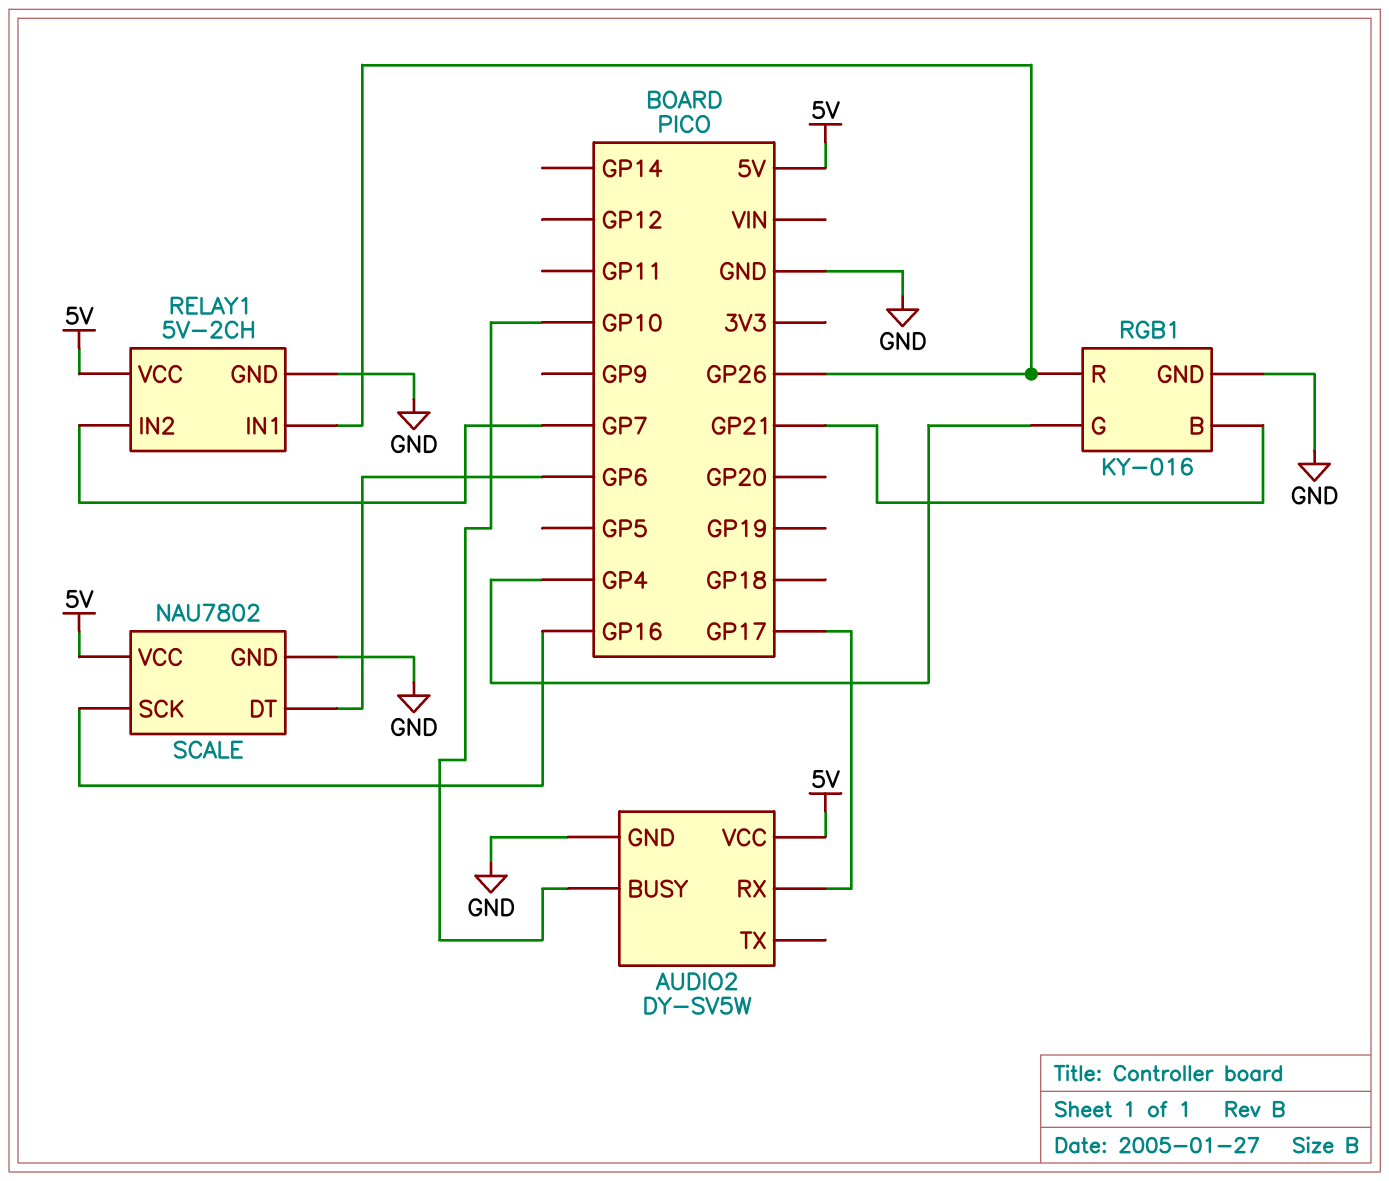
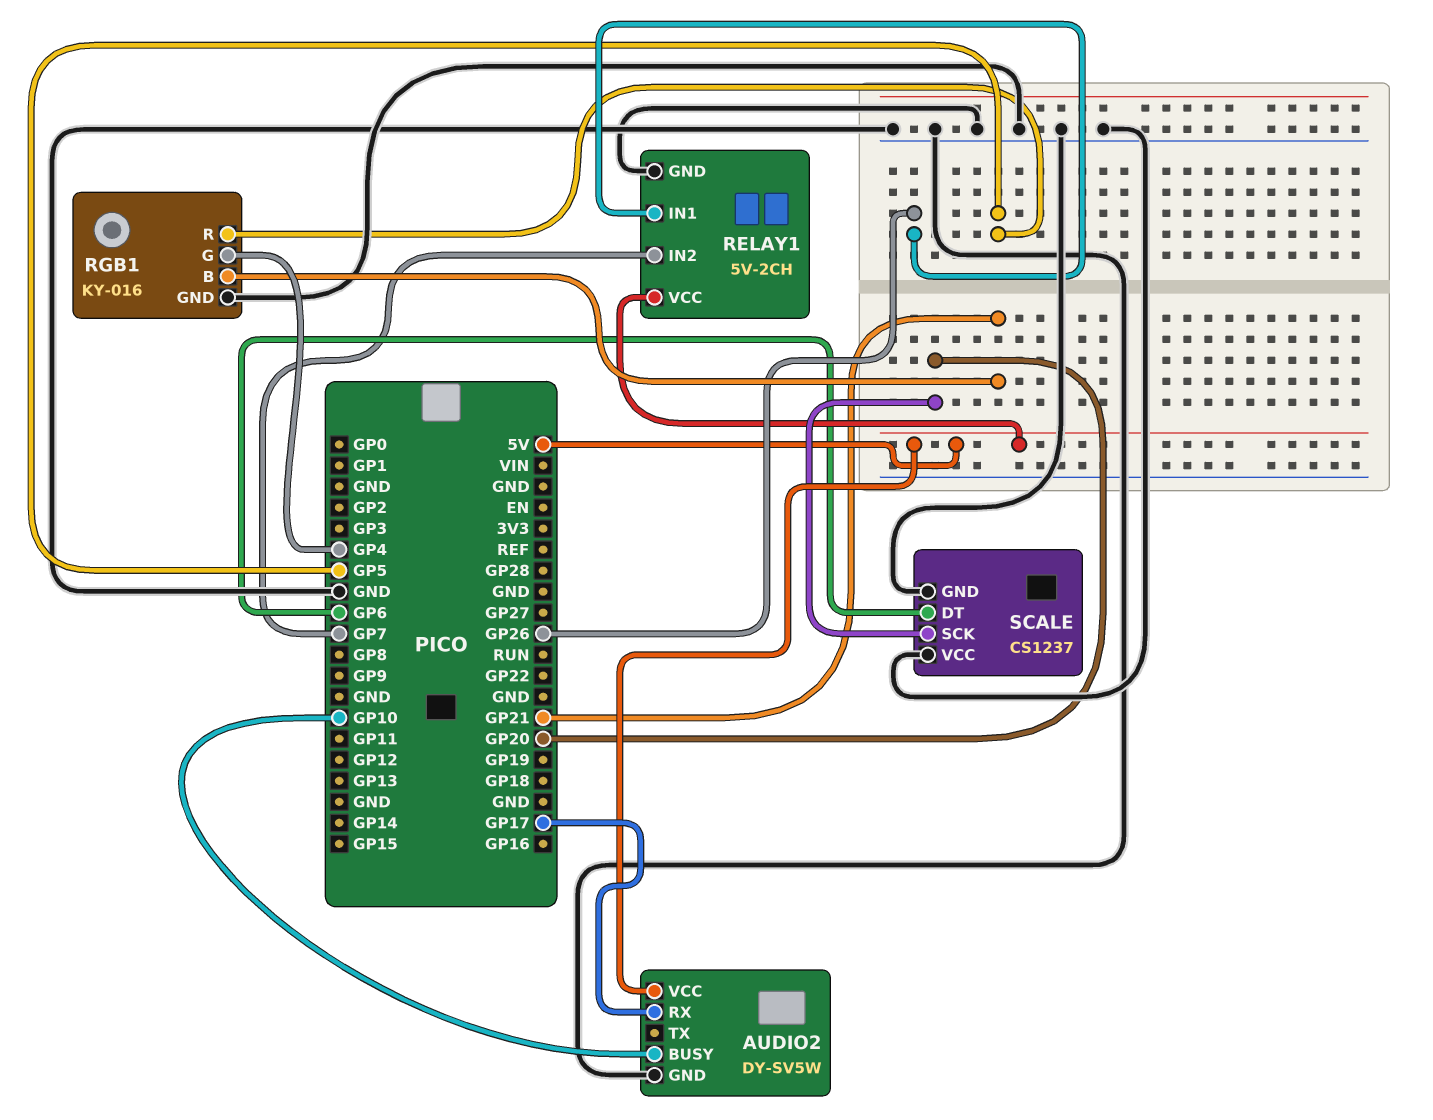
RGB1 pin R: GP26 -> GP5
SCALE: NAU7802 -> CS1237
SCALE pin SCK: GP16 -> GP20
SCALE pin VCC: 5V -> GND

